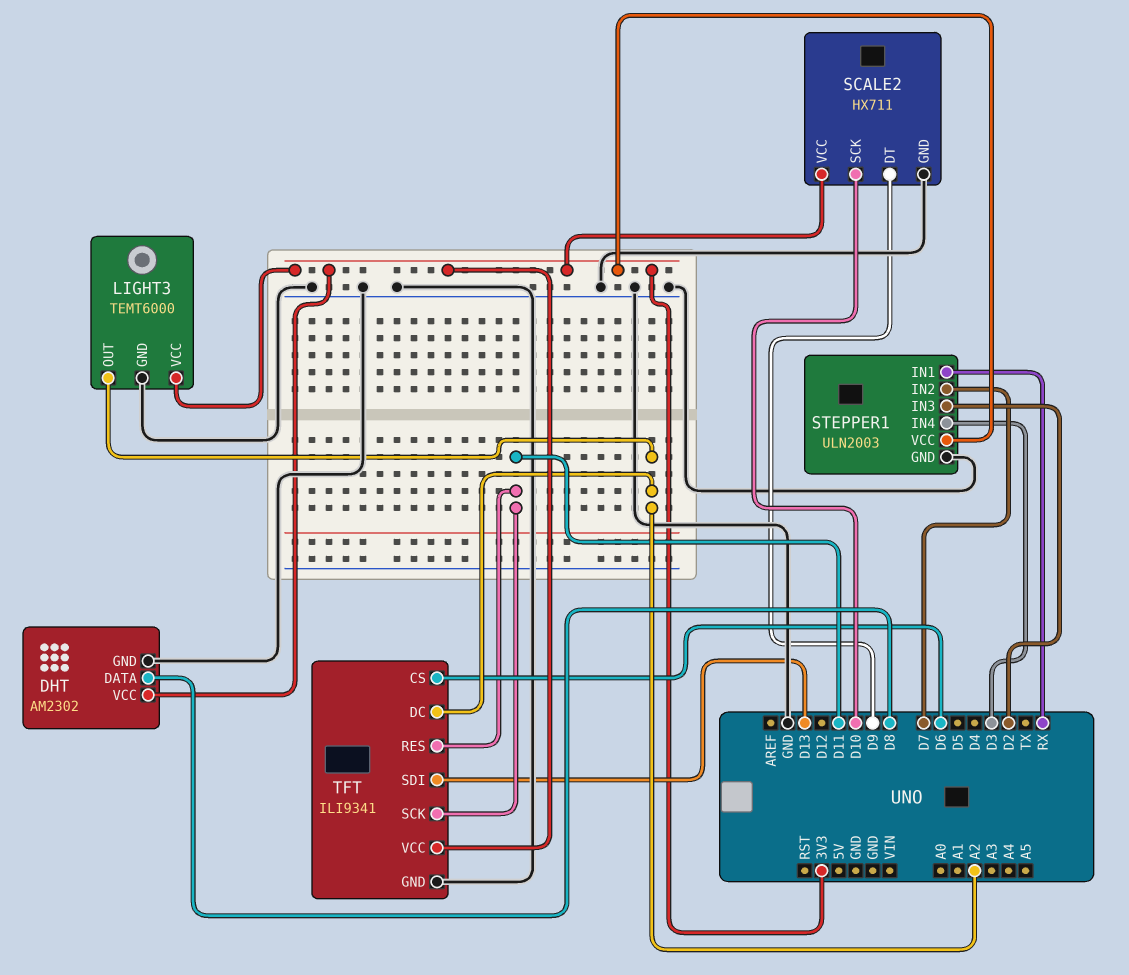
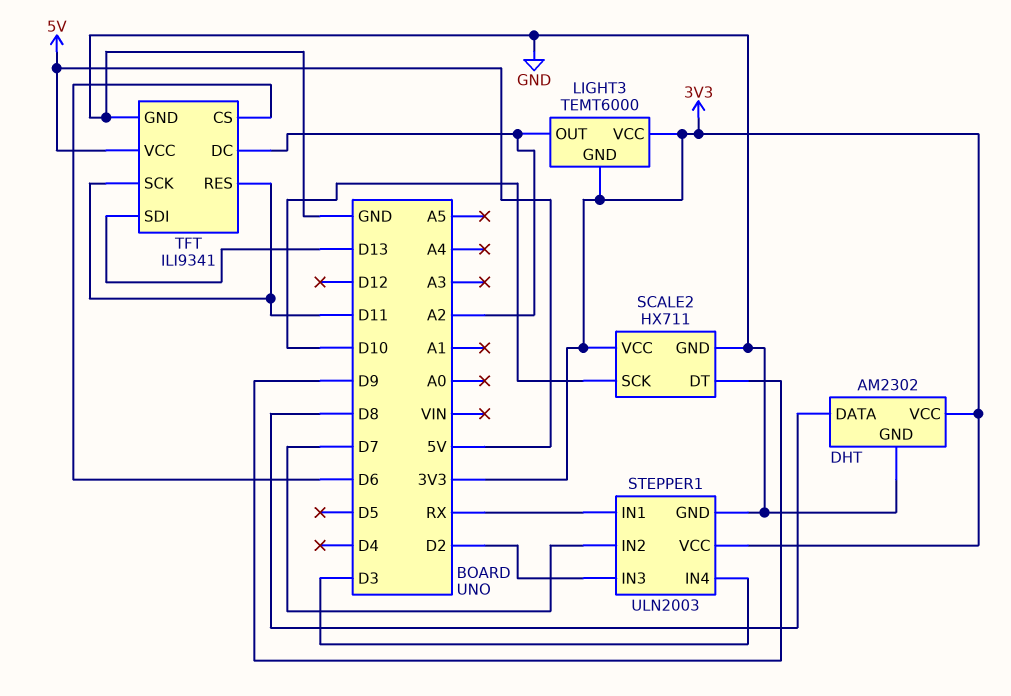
LIGHT3 pin GND: GND -> 3V3
TFT pin VCC: 3V3 -> 5V

